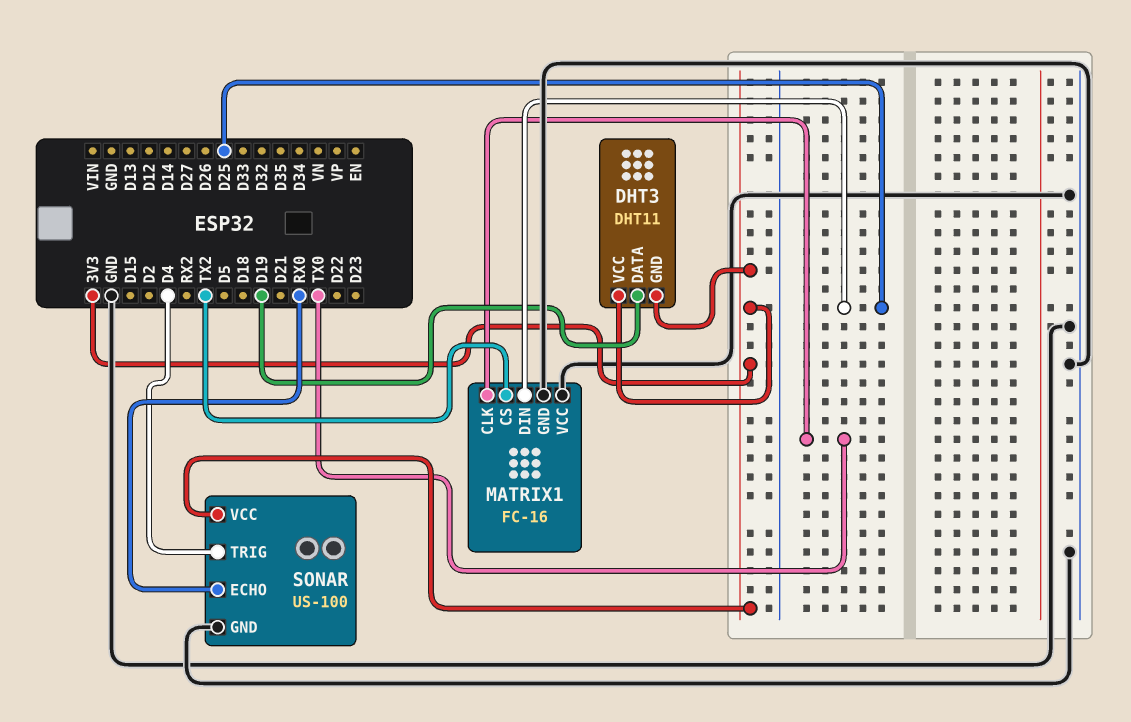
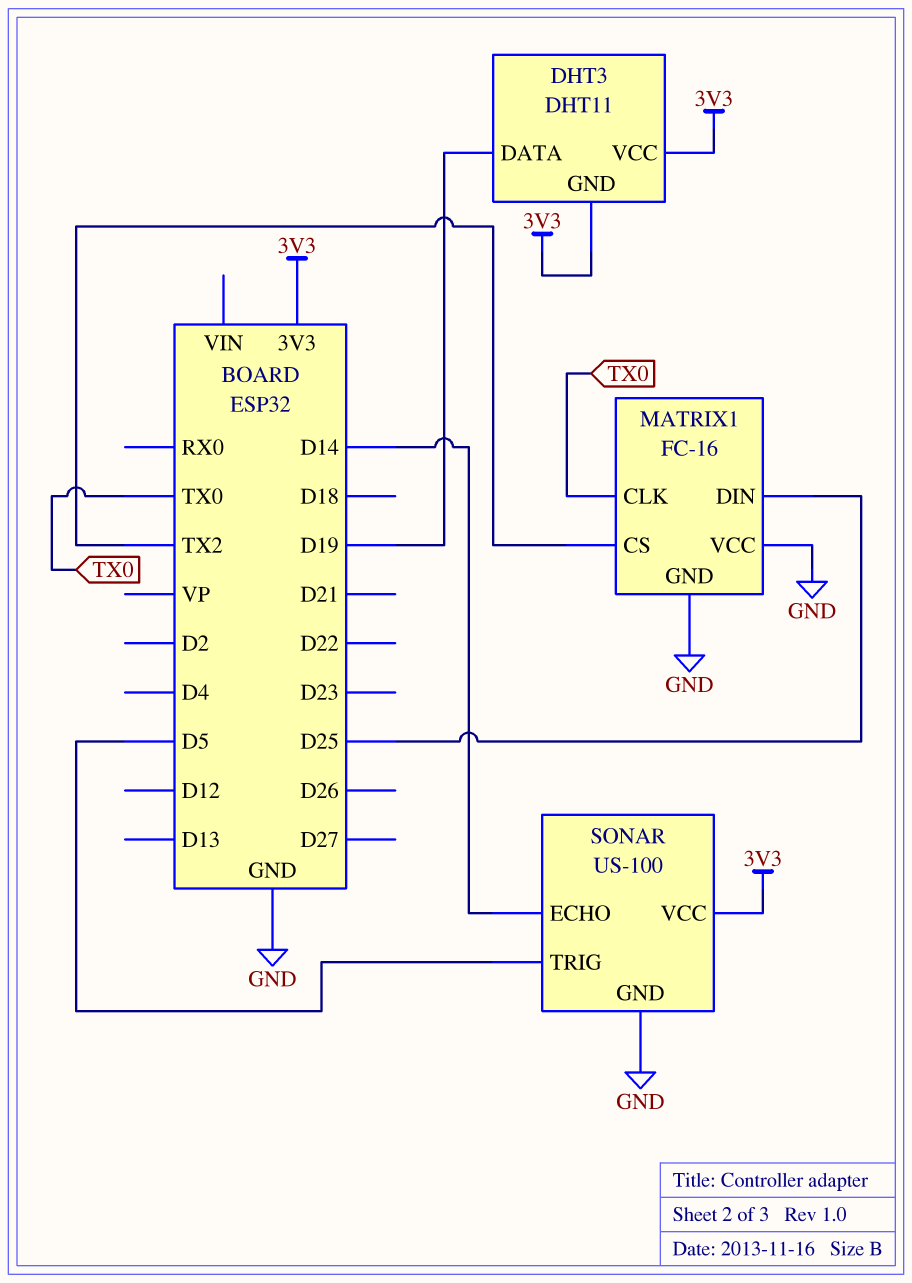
SONAR pin ECHO: RX0 -> D14
SONAR pin TRIG: D4 -> D5

